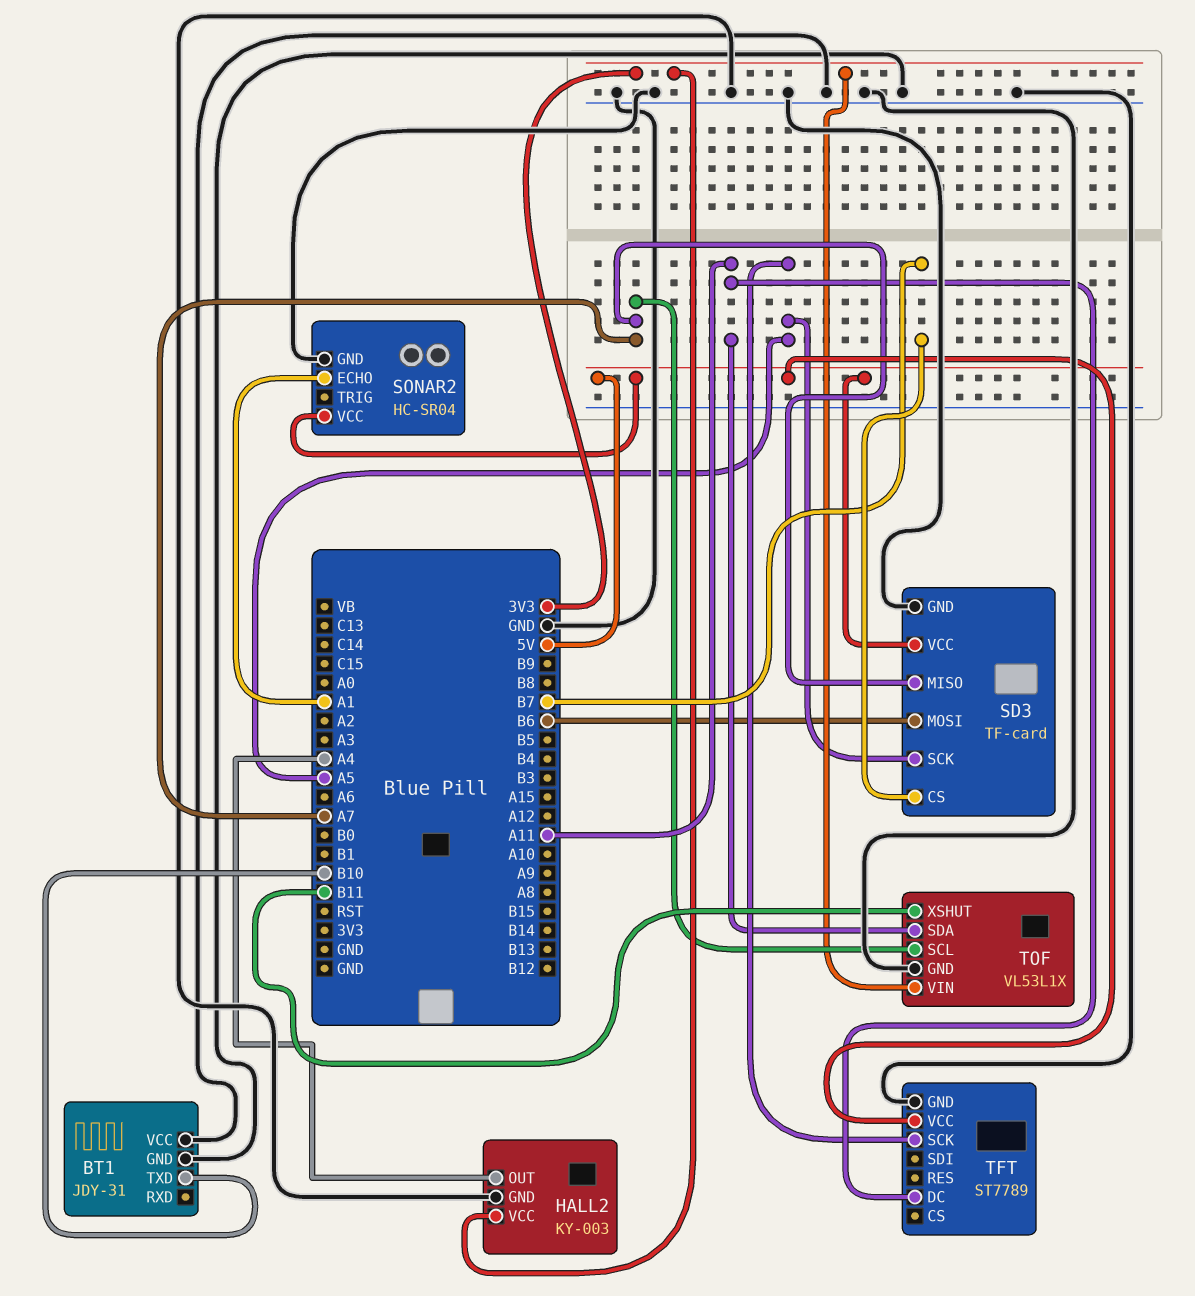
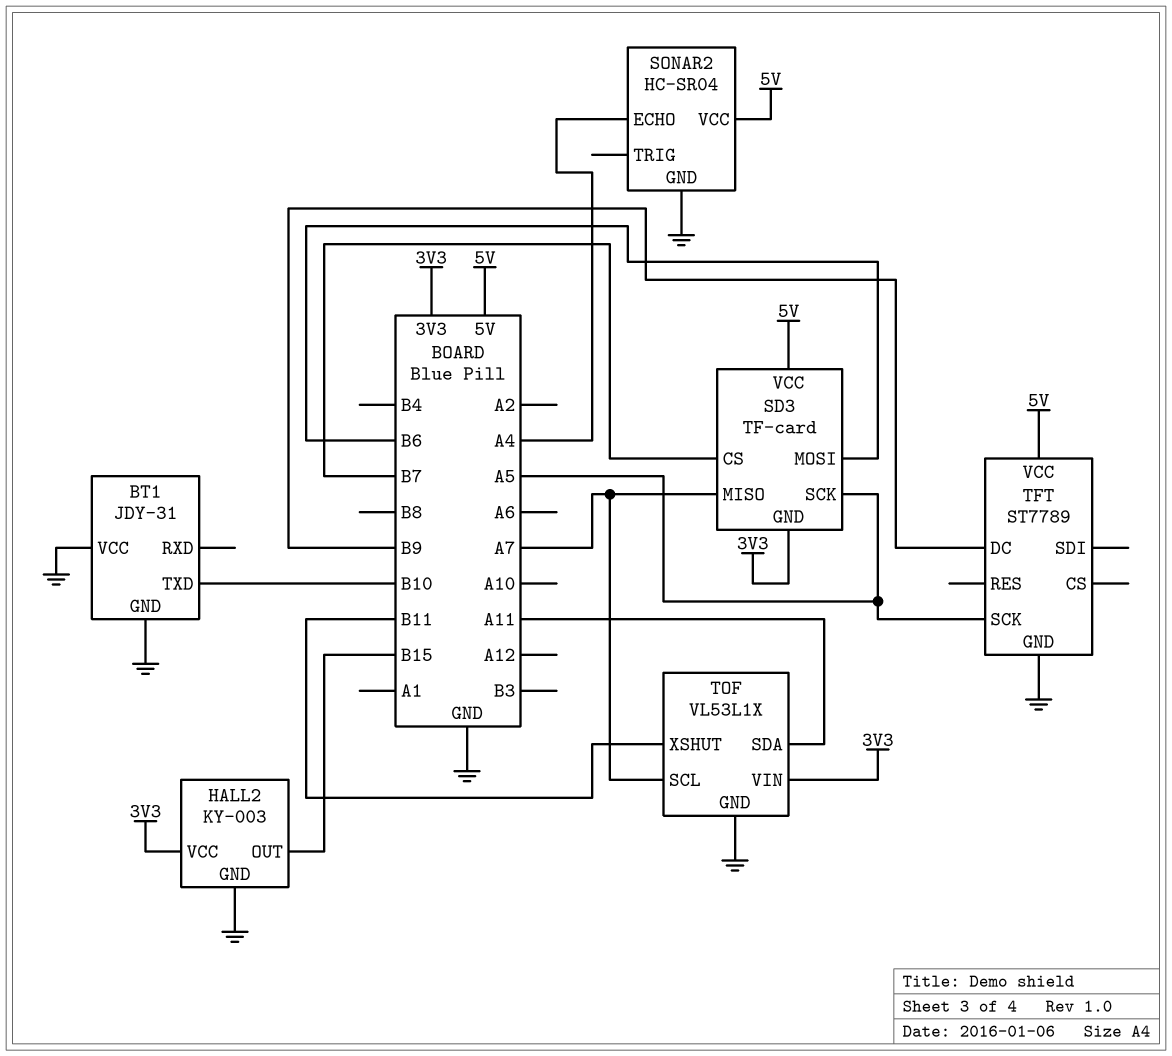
HALL2 pin OUT: A4 -> B15
SD3 pin GND: GND -> 3V3
SONAR2 pin ECHO: A1 -> A4
TFT pin DC: A11 -> B9

